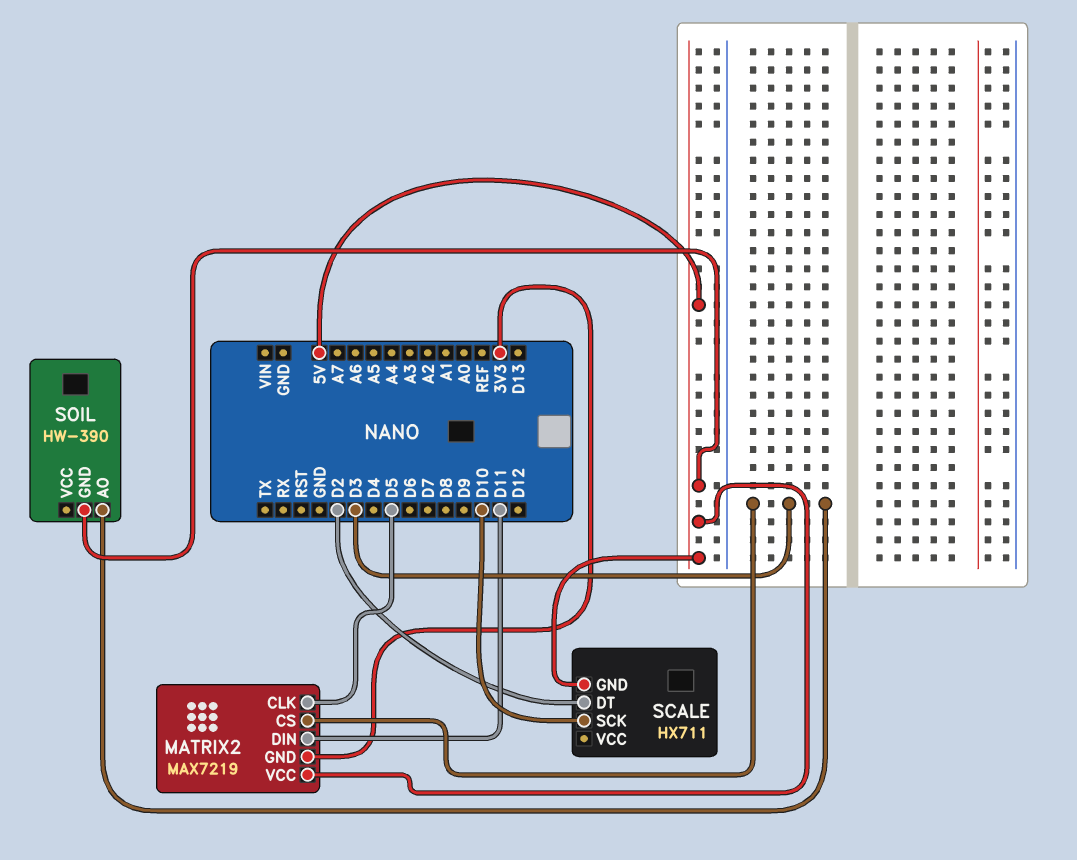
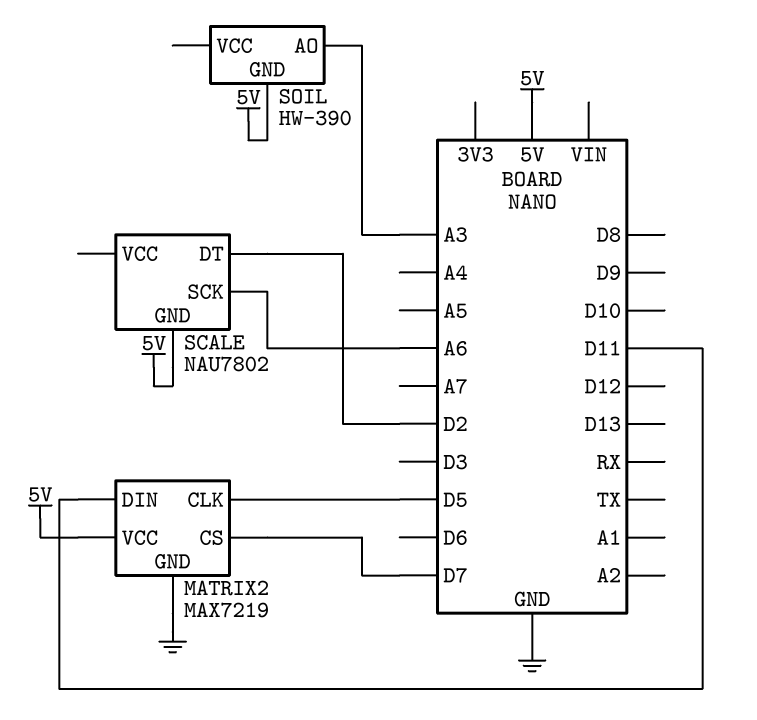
MATRIX2 pin CS: D3 -> D7
MATRIX2 pin GND: 3V3 -> GND
SCALE: HX711 -> NAU7802
SCALE pin SCK: D10 -> A6
SOIL pin AO: D3 -> A3

